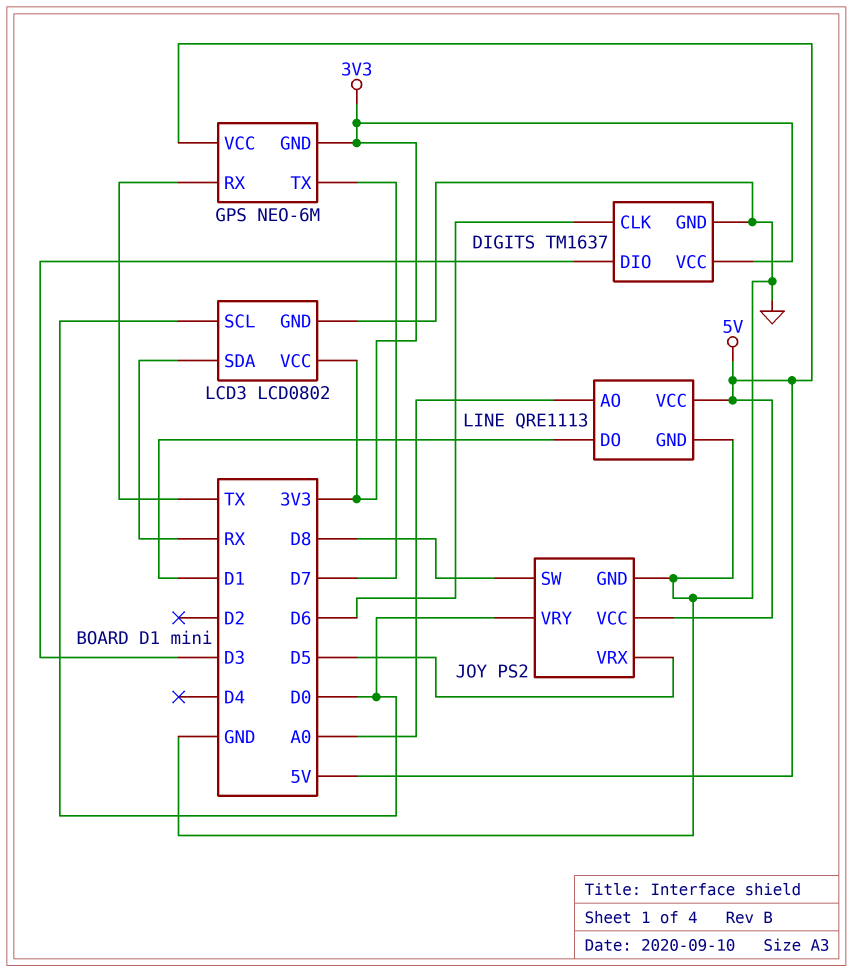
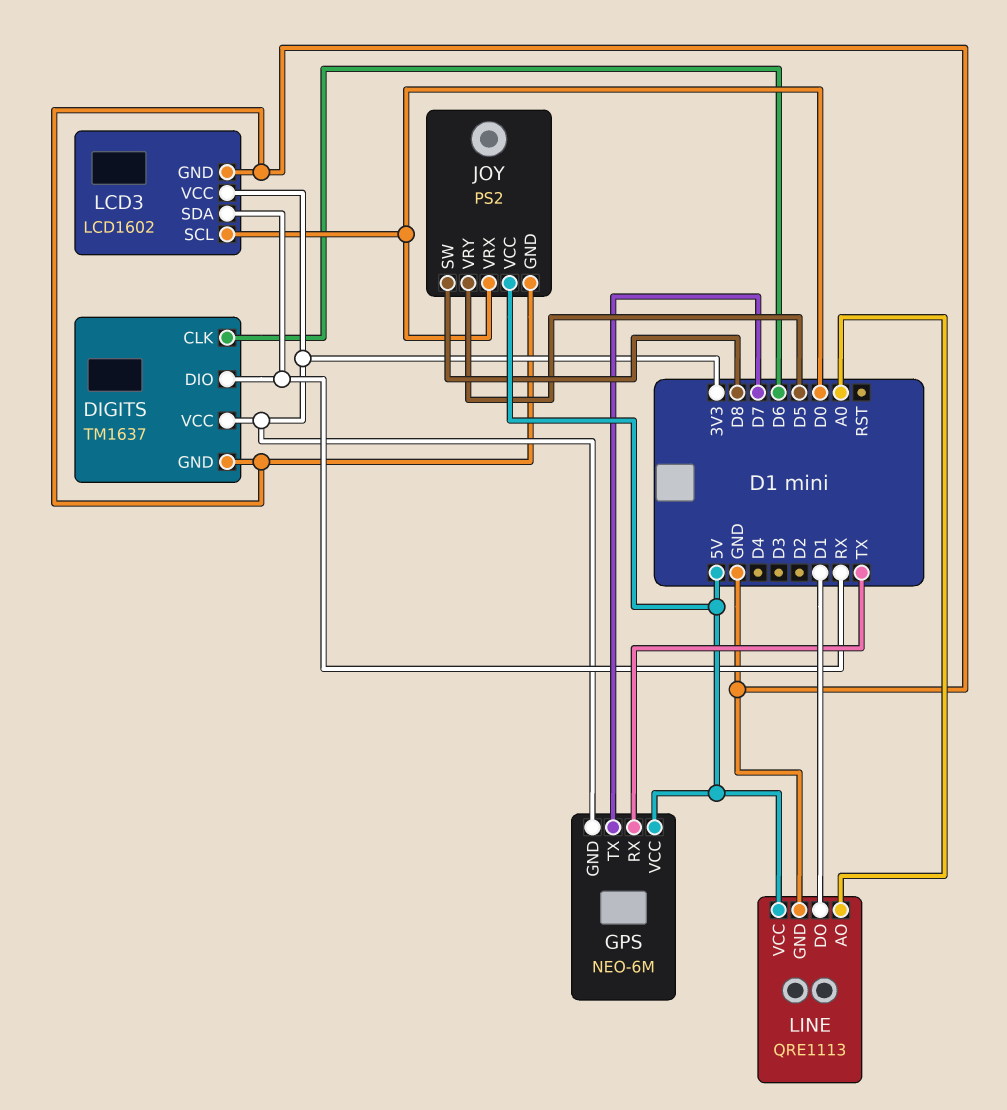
DIGITS pin DIO: D3 -> RX
JOY pin VRX: D5 -> D0
JOY pin VRY: D0 -> D5
LCD3: LCD0802 -> LCD1602

